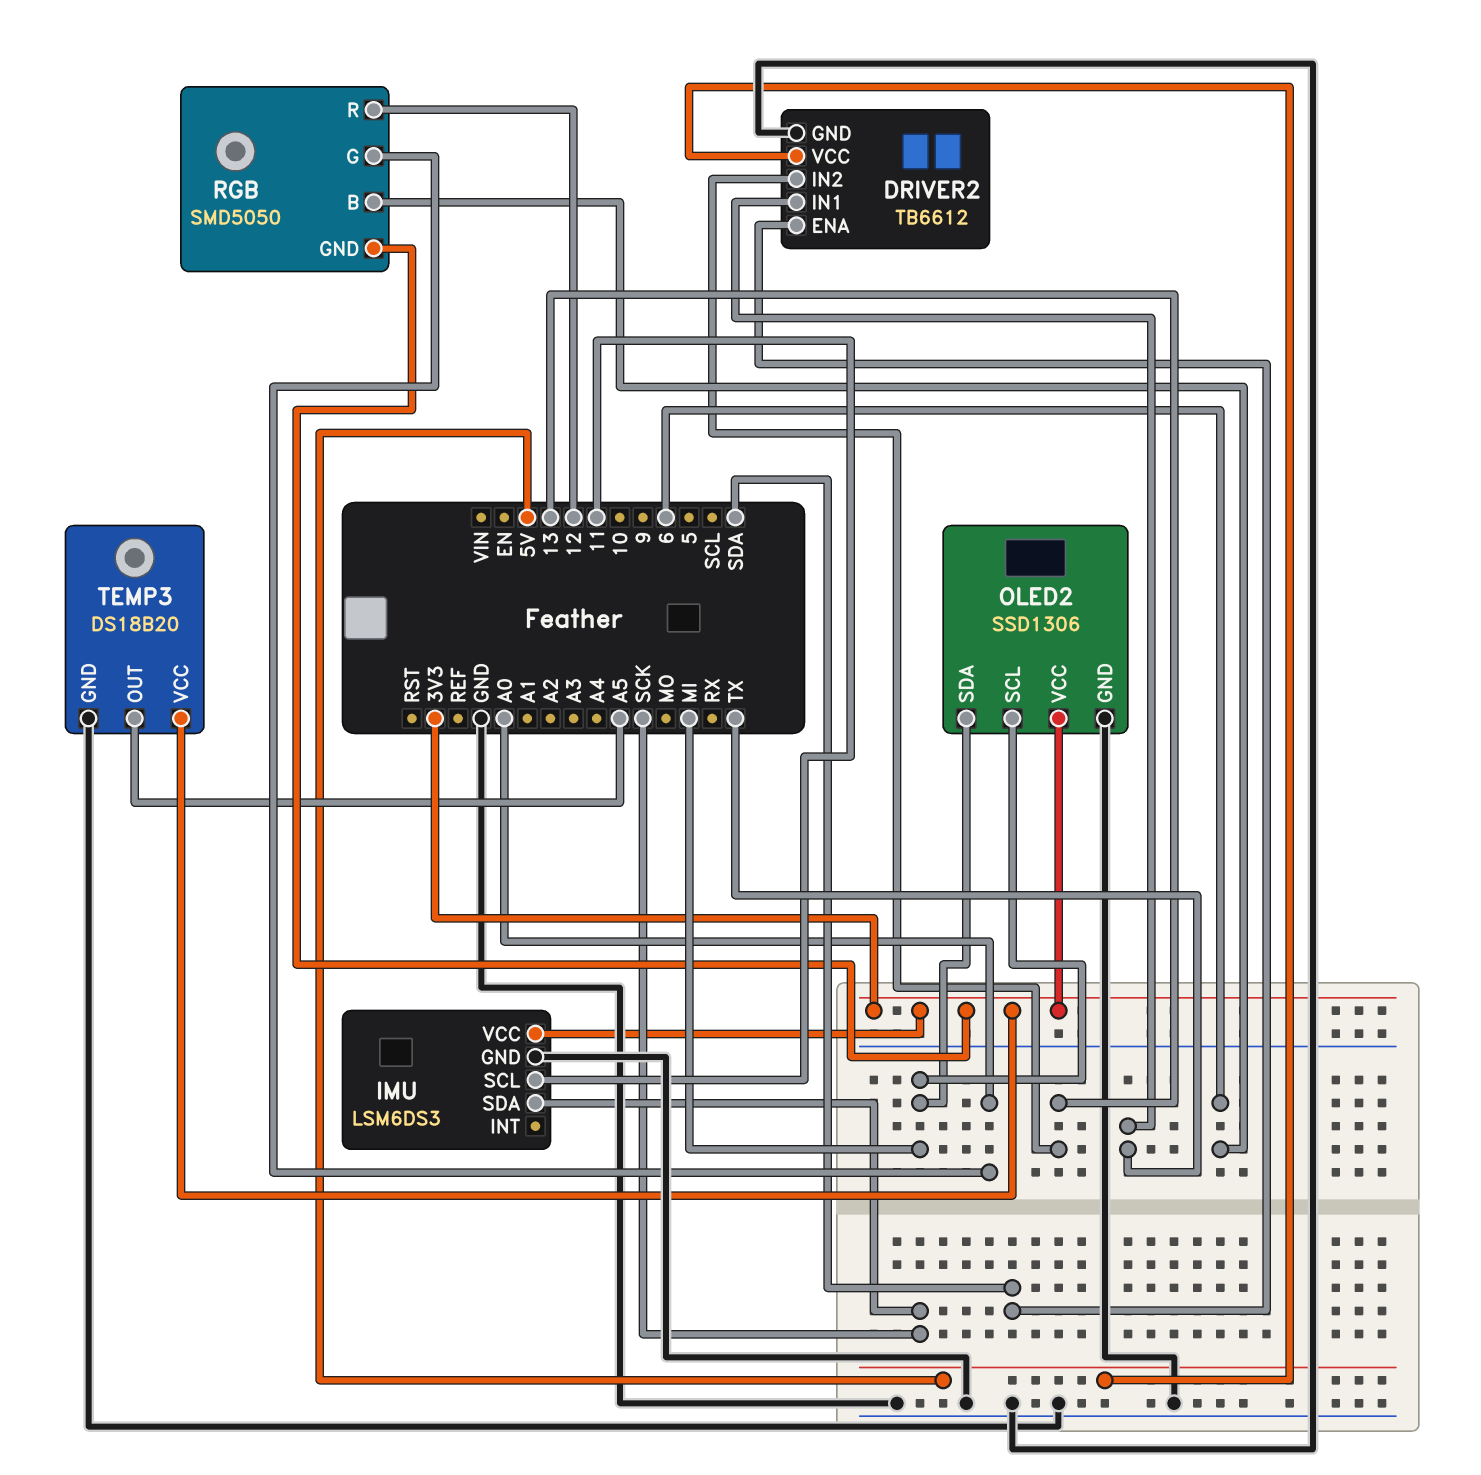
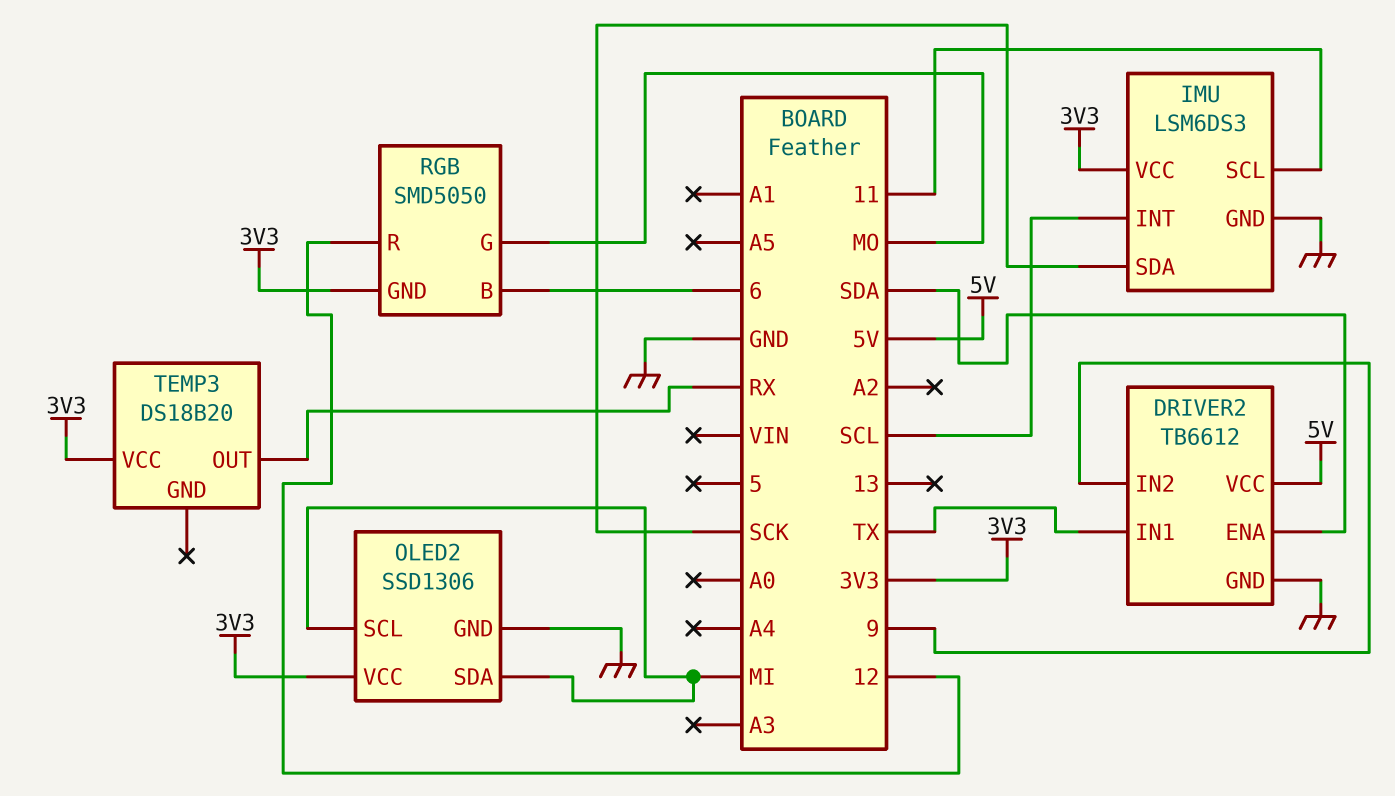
DRIVER2 pin IN2: 13 -> 9
IMU pin INT: none -> SCL
RGB pin G: A0 -> MO
TEMP3 pin GND: GND -> none
TEMP3 pin OUT: A5 -> RX

